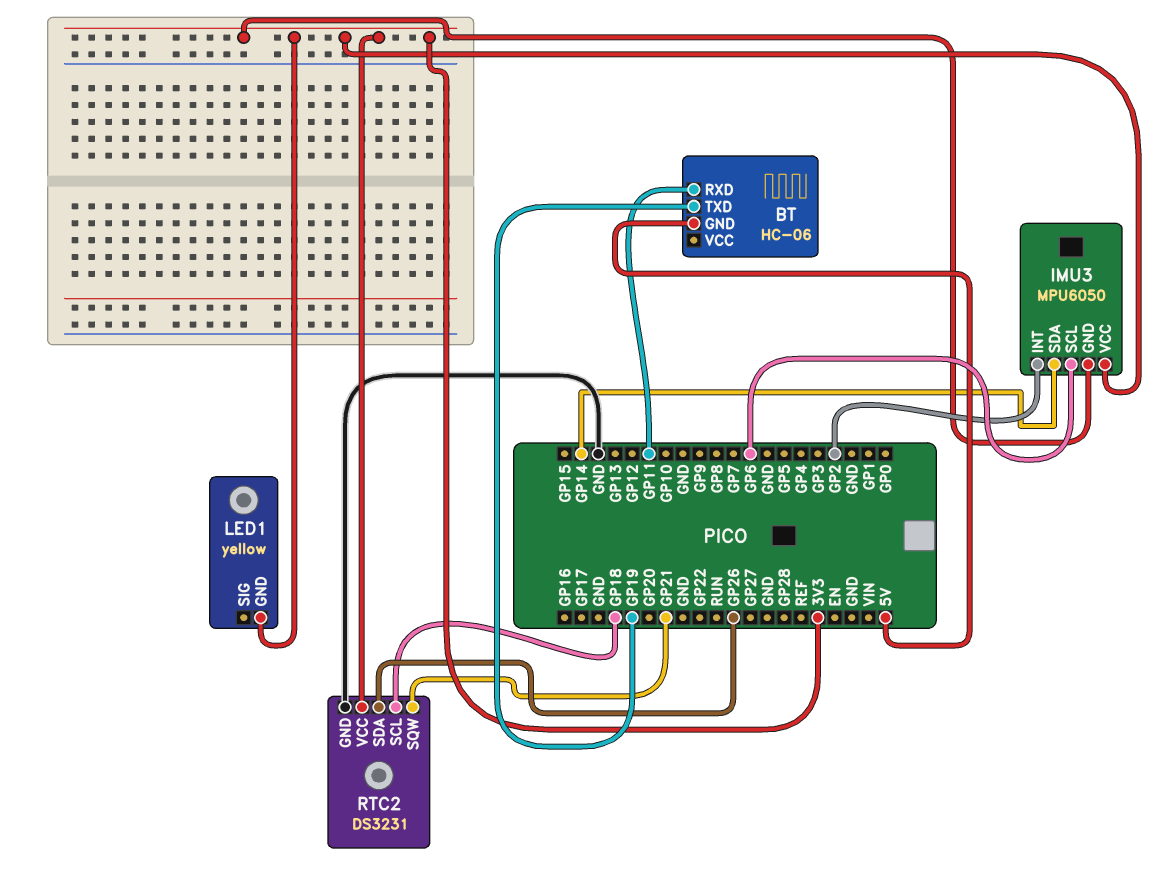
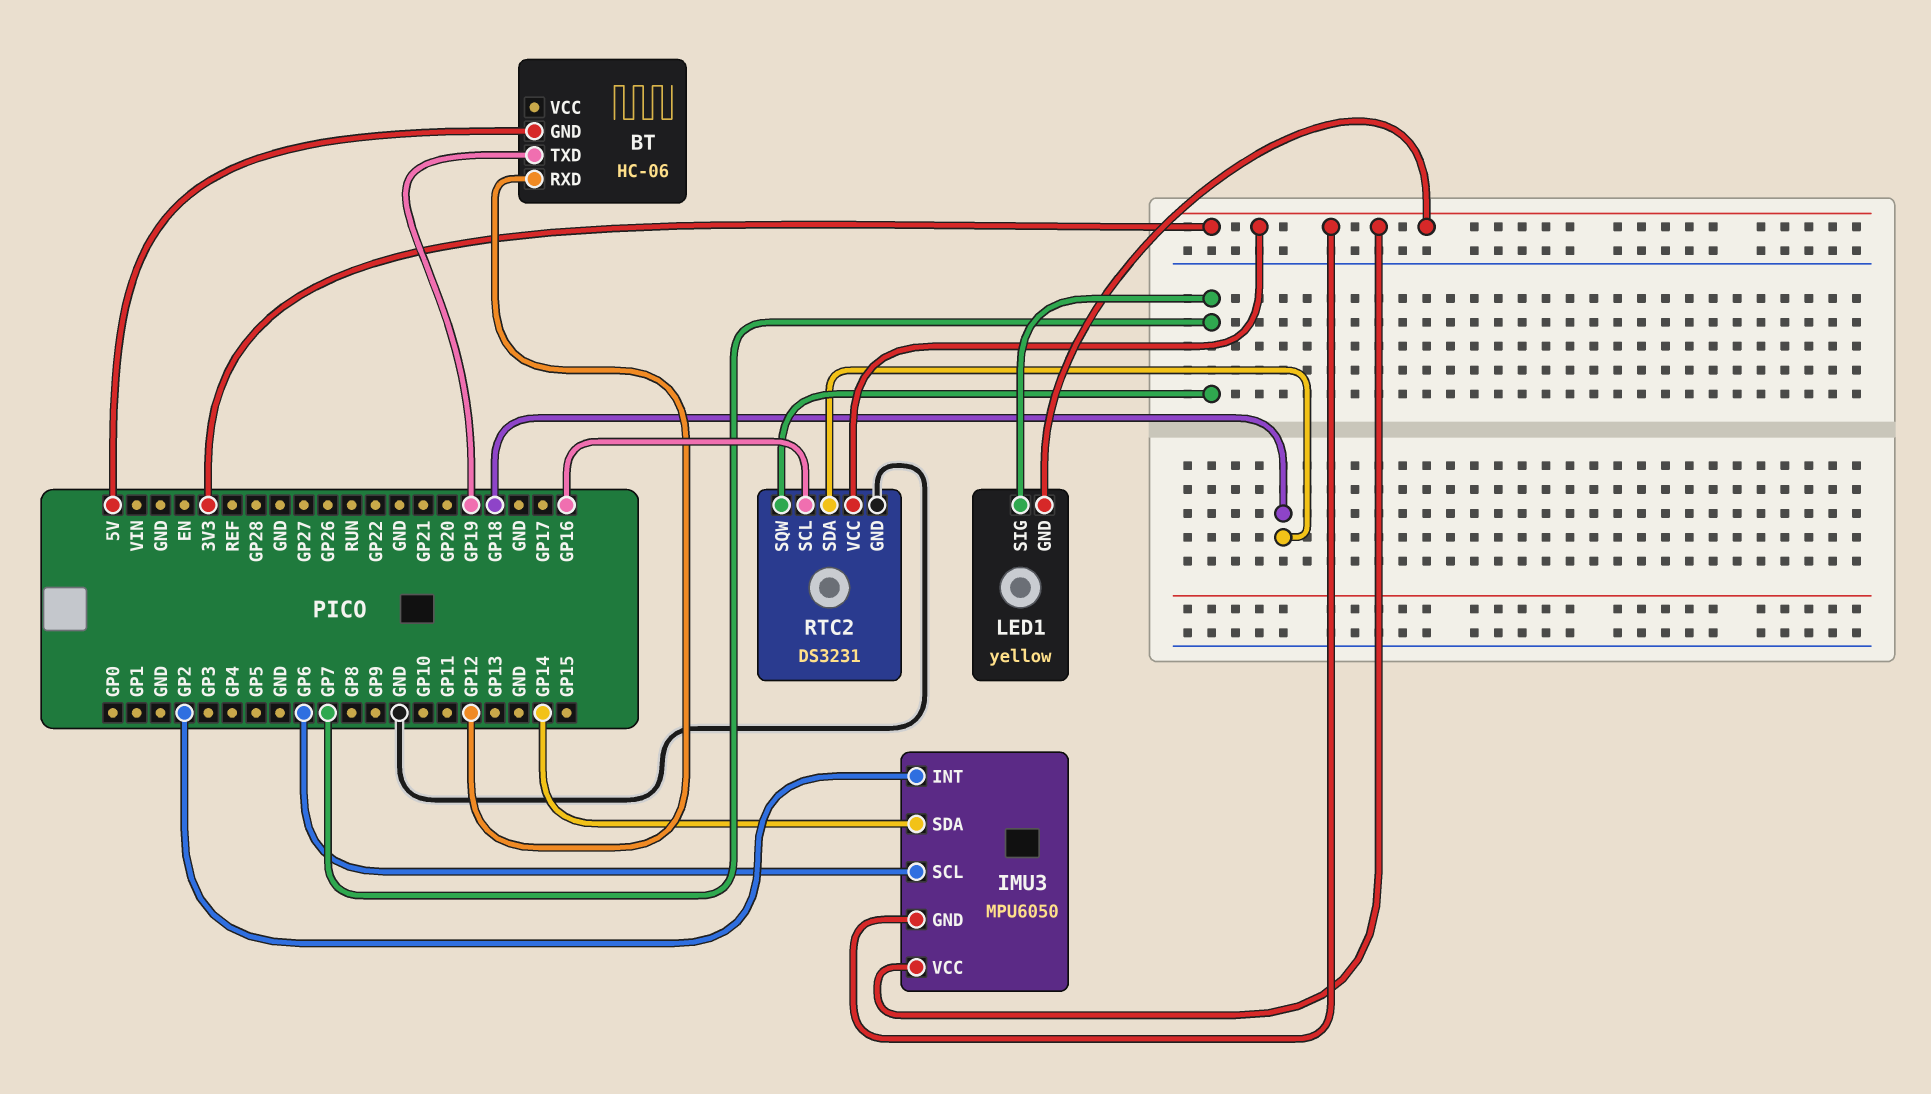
BT pin RXD: GP11 -> GP12
LED1 pin SIG: none -> GP7
RTC2 pin SCL: GP18 -> GP16
RTC2 pin SDA: GP26 -> GP18
RTC2 pin SQW: GP21 -> GP7

